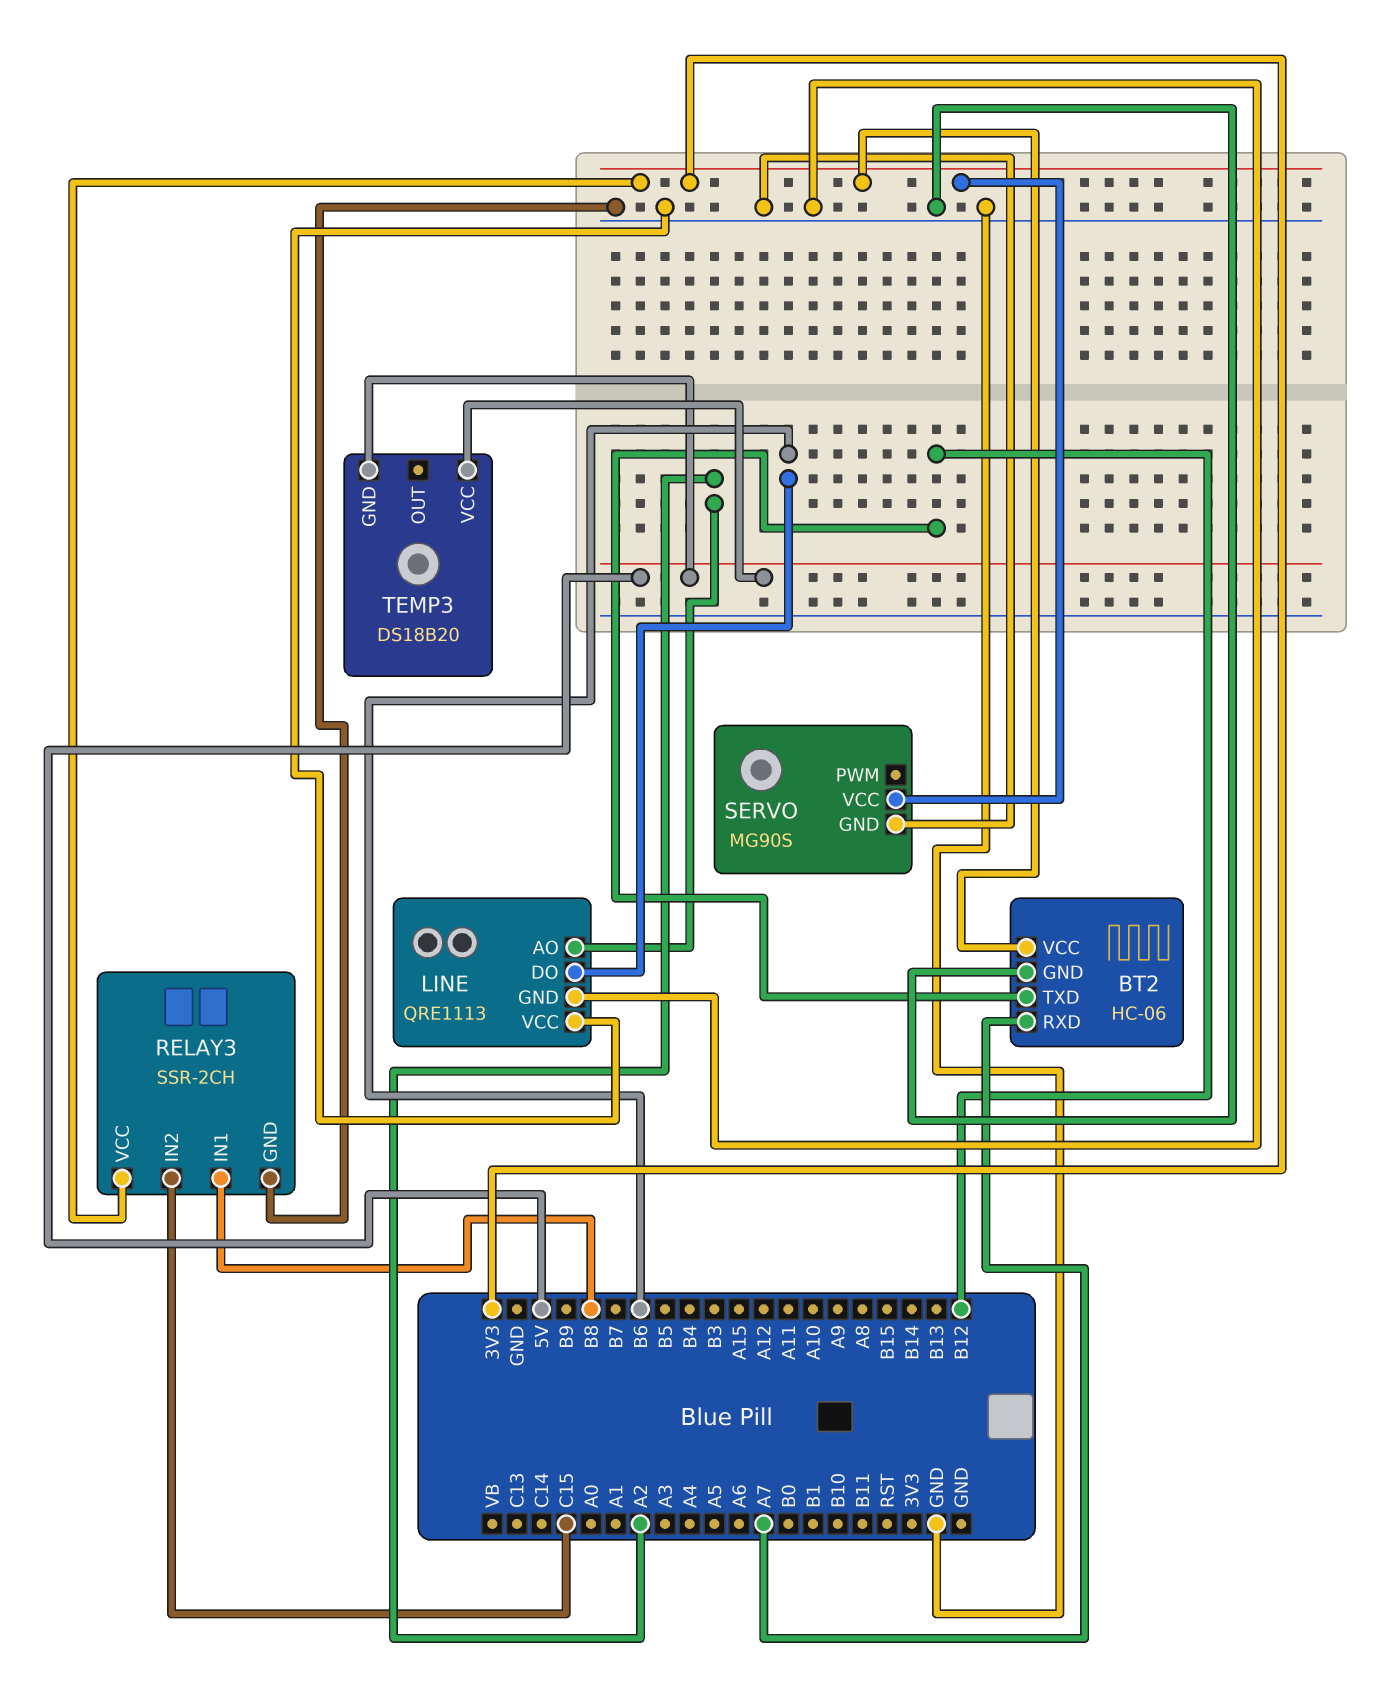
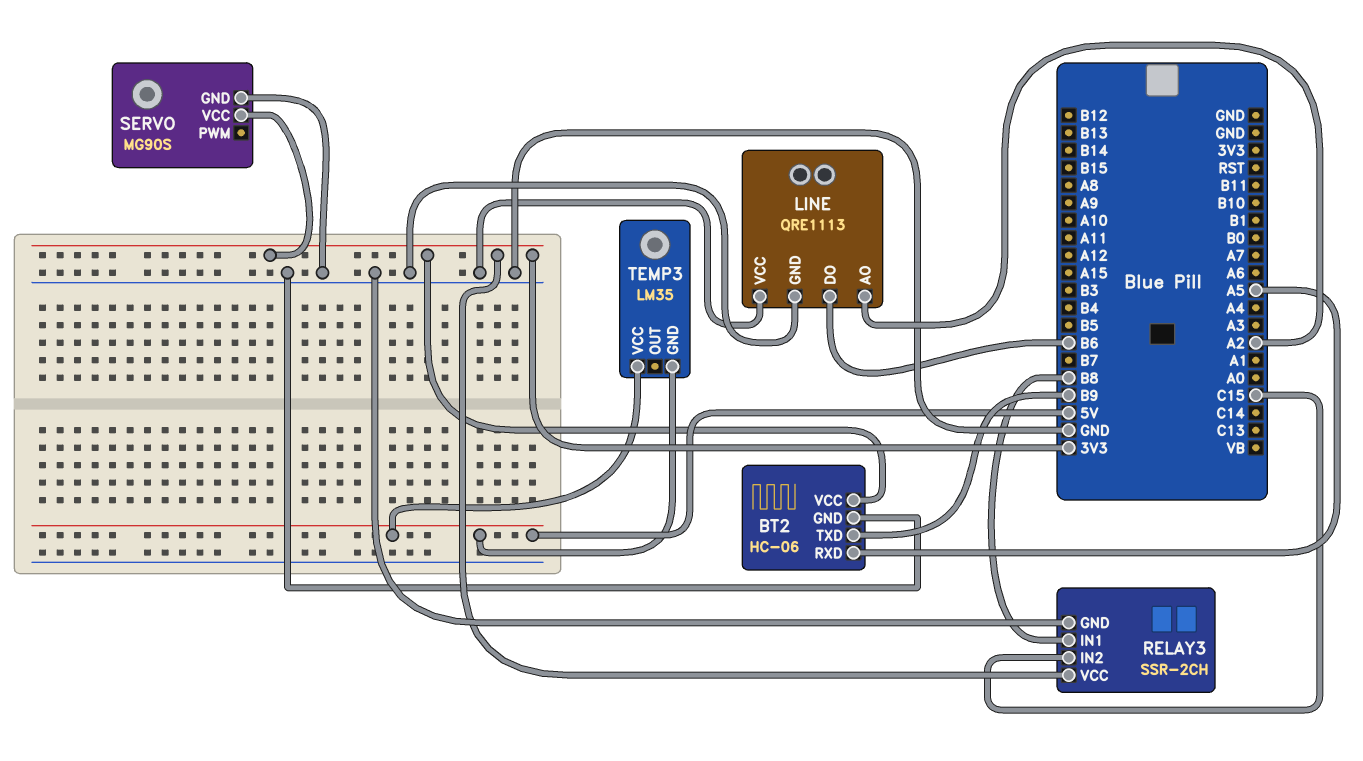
BT2 pin RXD: A7 -> A5
BT2 pin TXD: B12 -> B9
TEMP3: DS18B20 -> LM35

